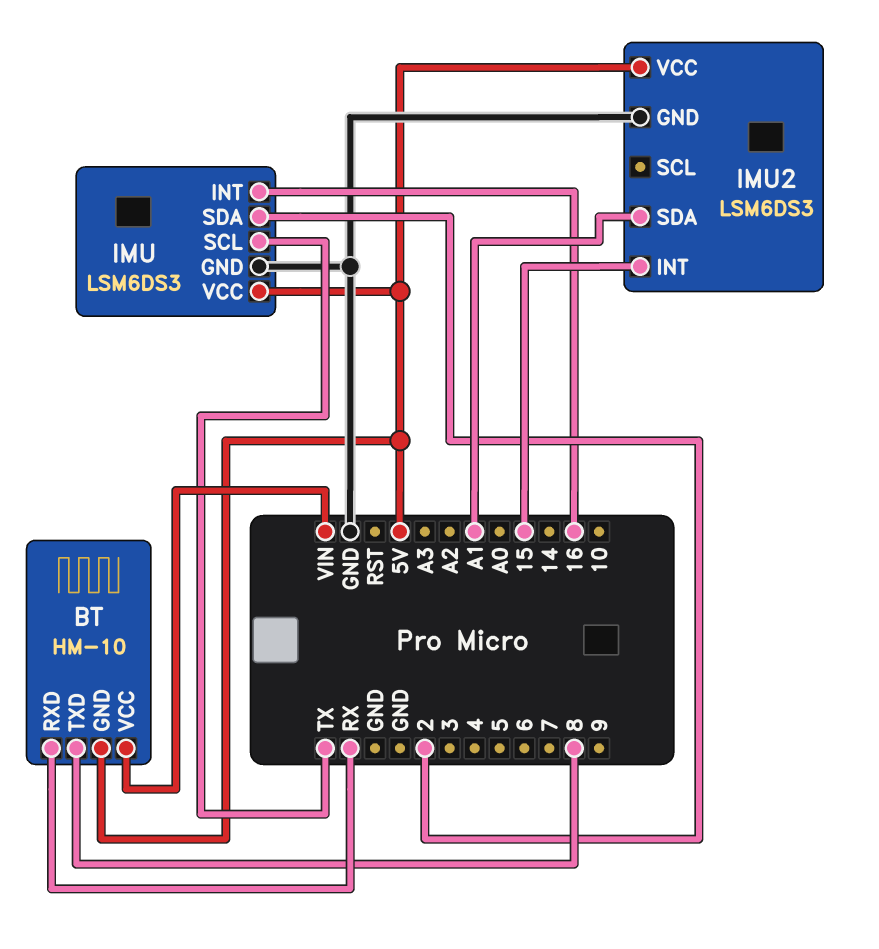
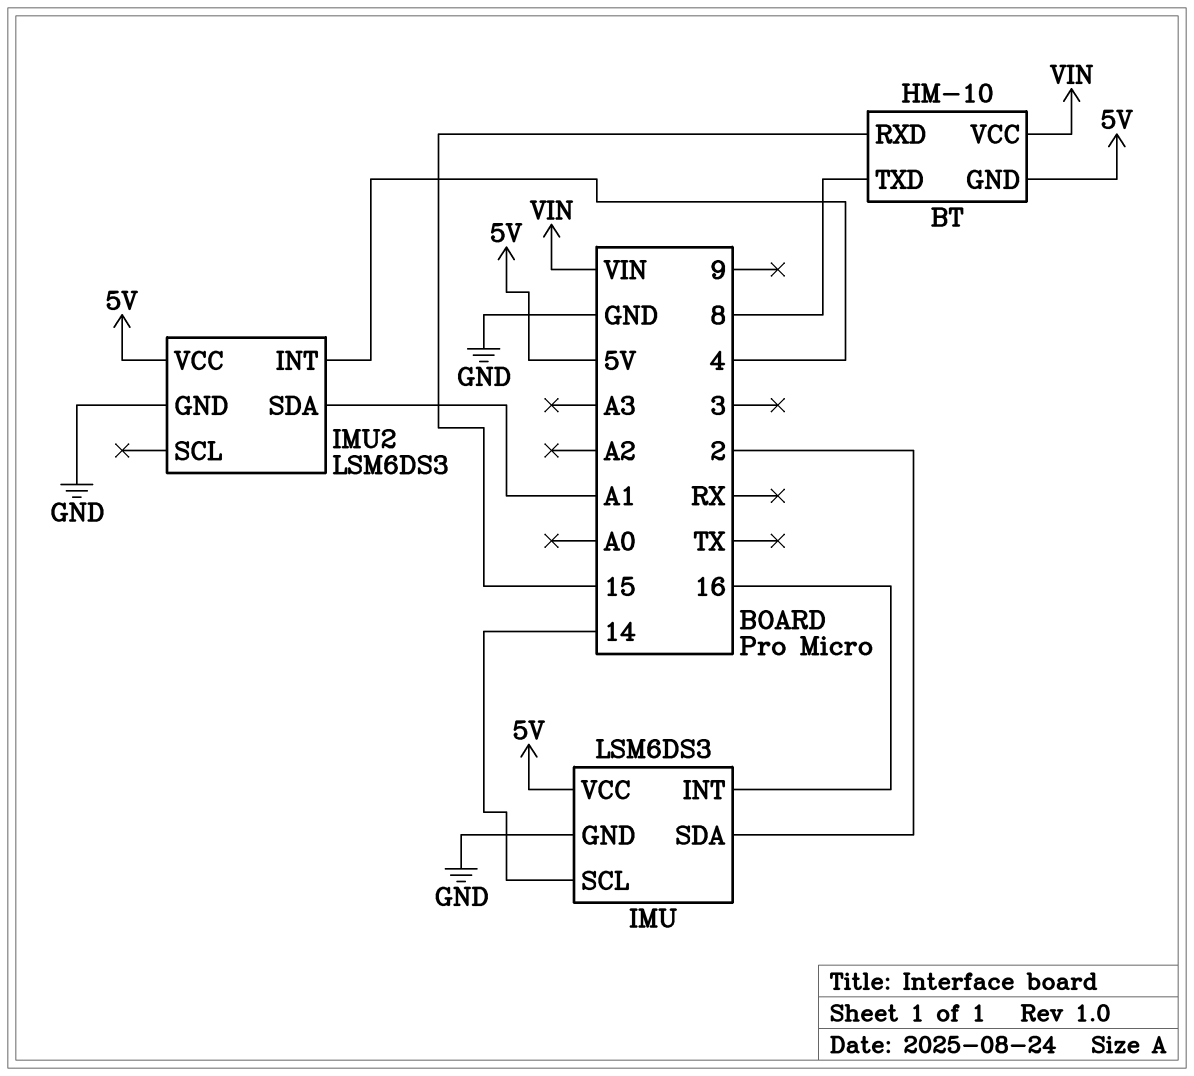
BT pin RXD: RX -> 15
IMU pin SCL: TX -> 14
IMU2 pin INT: 15 -> 4

